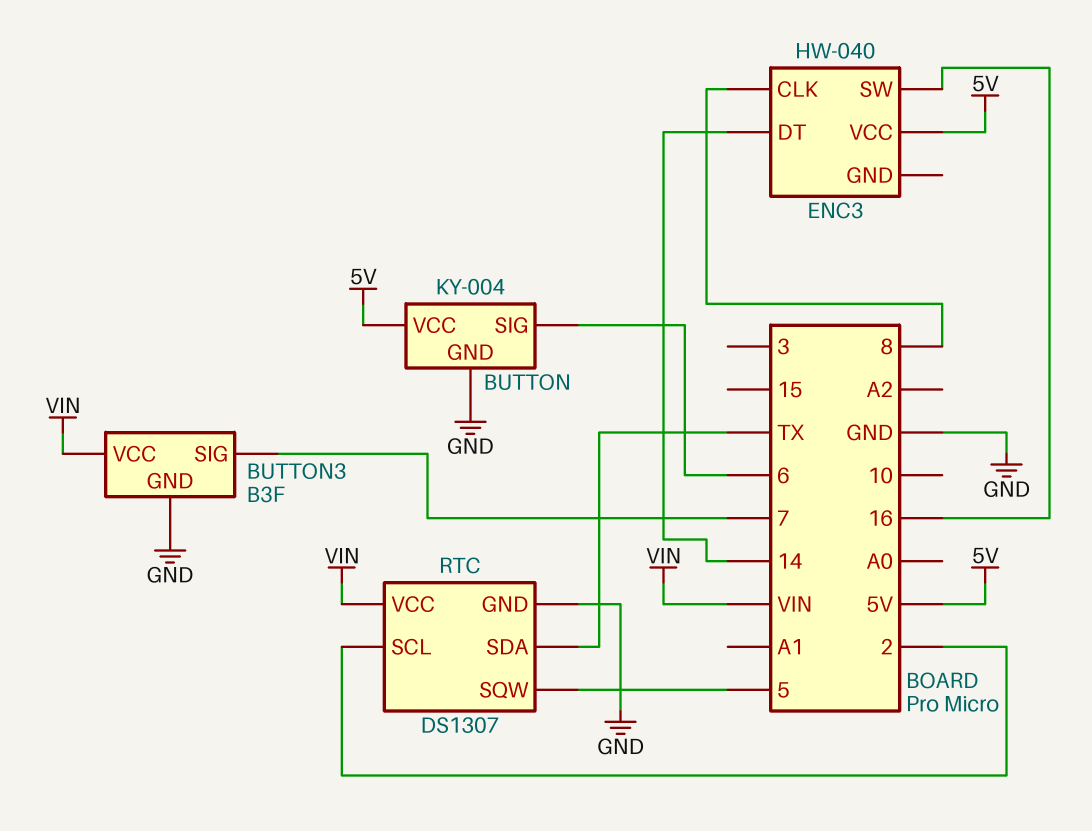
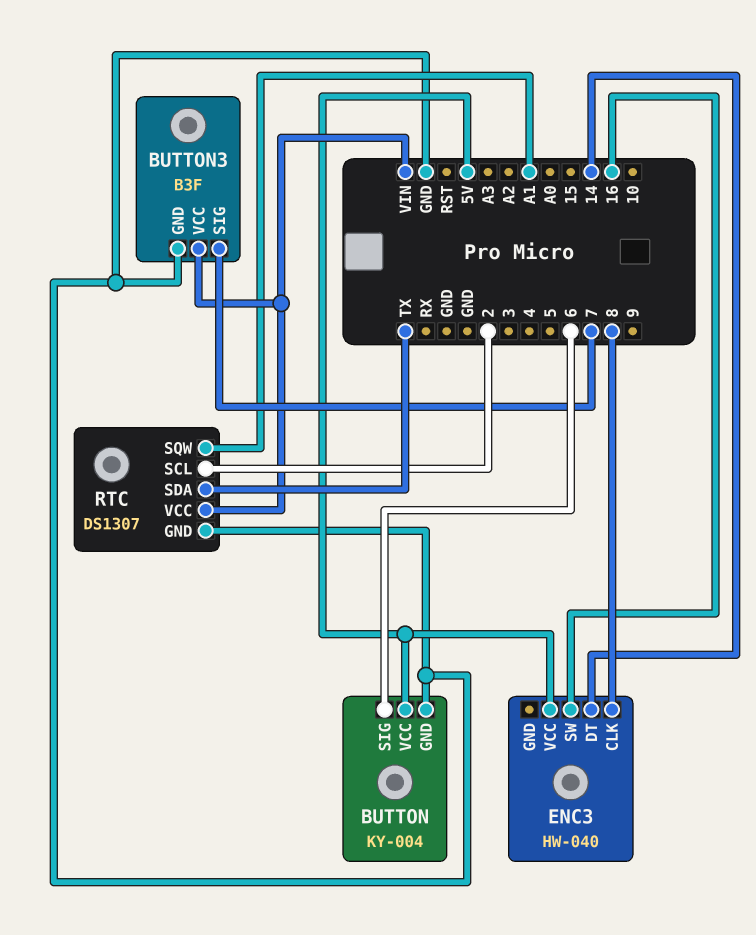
RTC pin SQW: 5 -> A1

